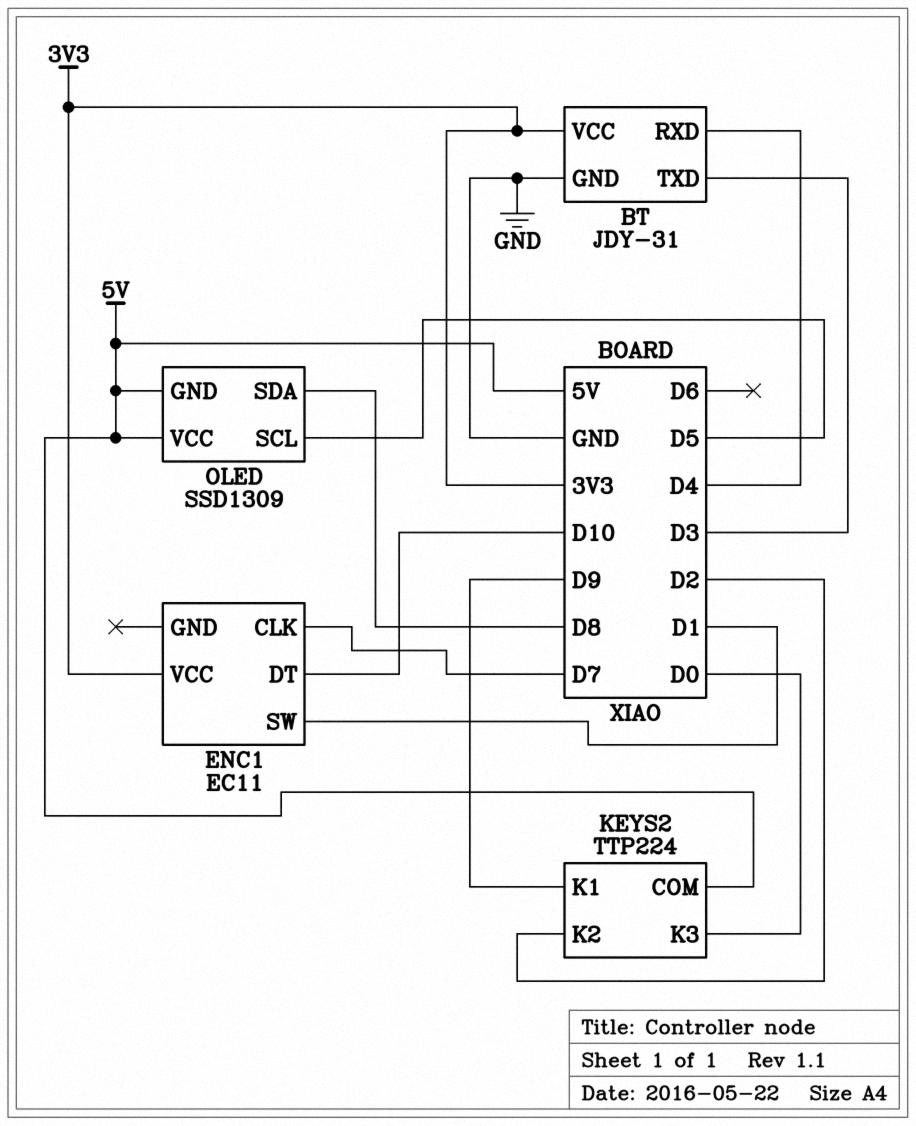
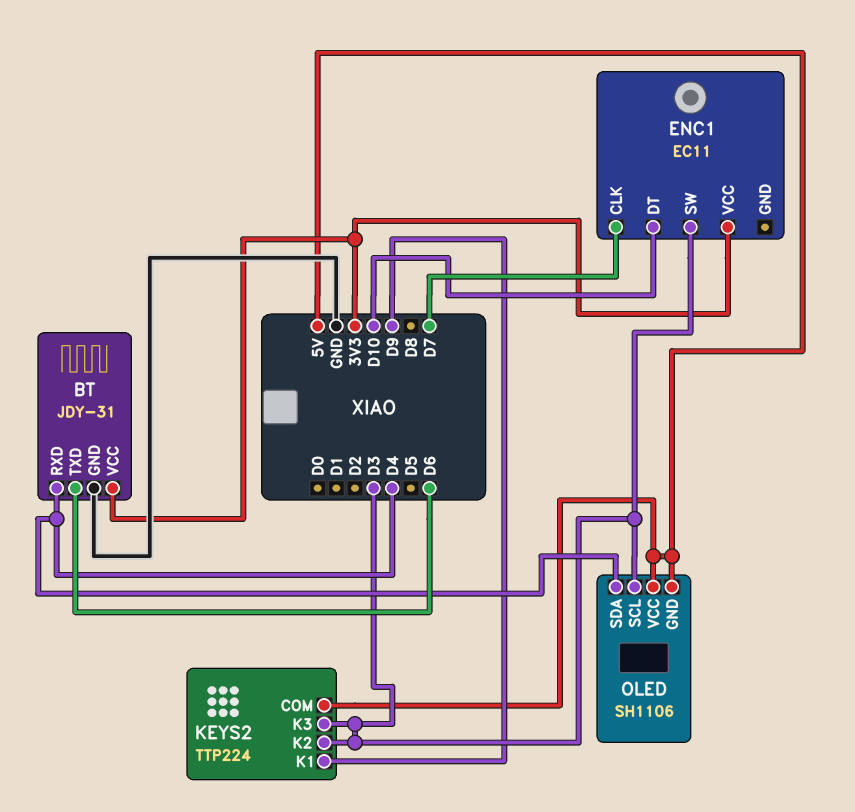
BT pin TXD: D3 -> D6
ENC1 pin SW: D1 -> D3
KEYS2 pin K2: D2 -> D3
KEYS2 pin K3: D0 -> D3
OLED: SSD1309 -> SH1106
OLED pin SCL: D5 -> D3
OLED pin SDA: D8 -> D4

